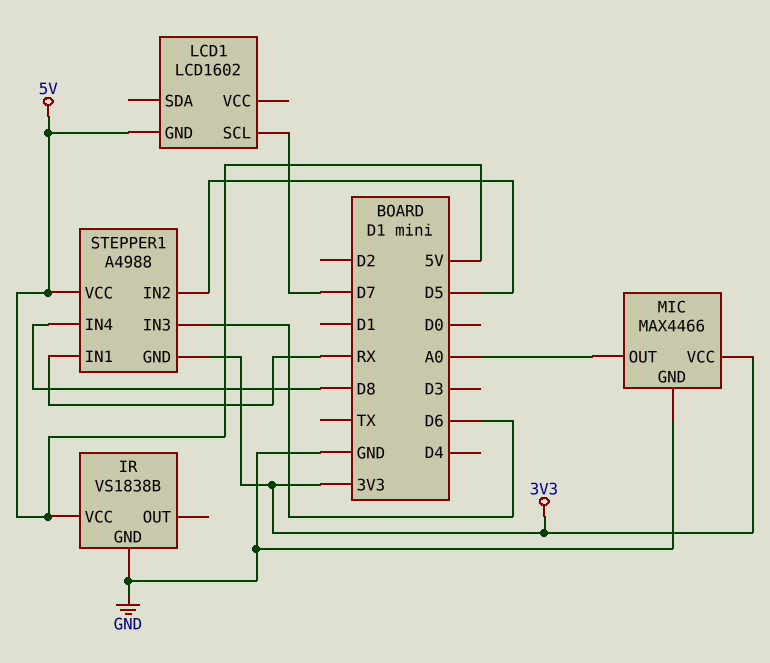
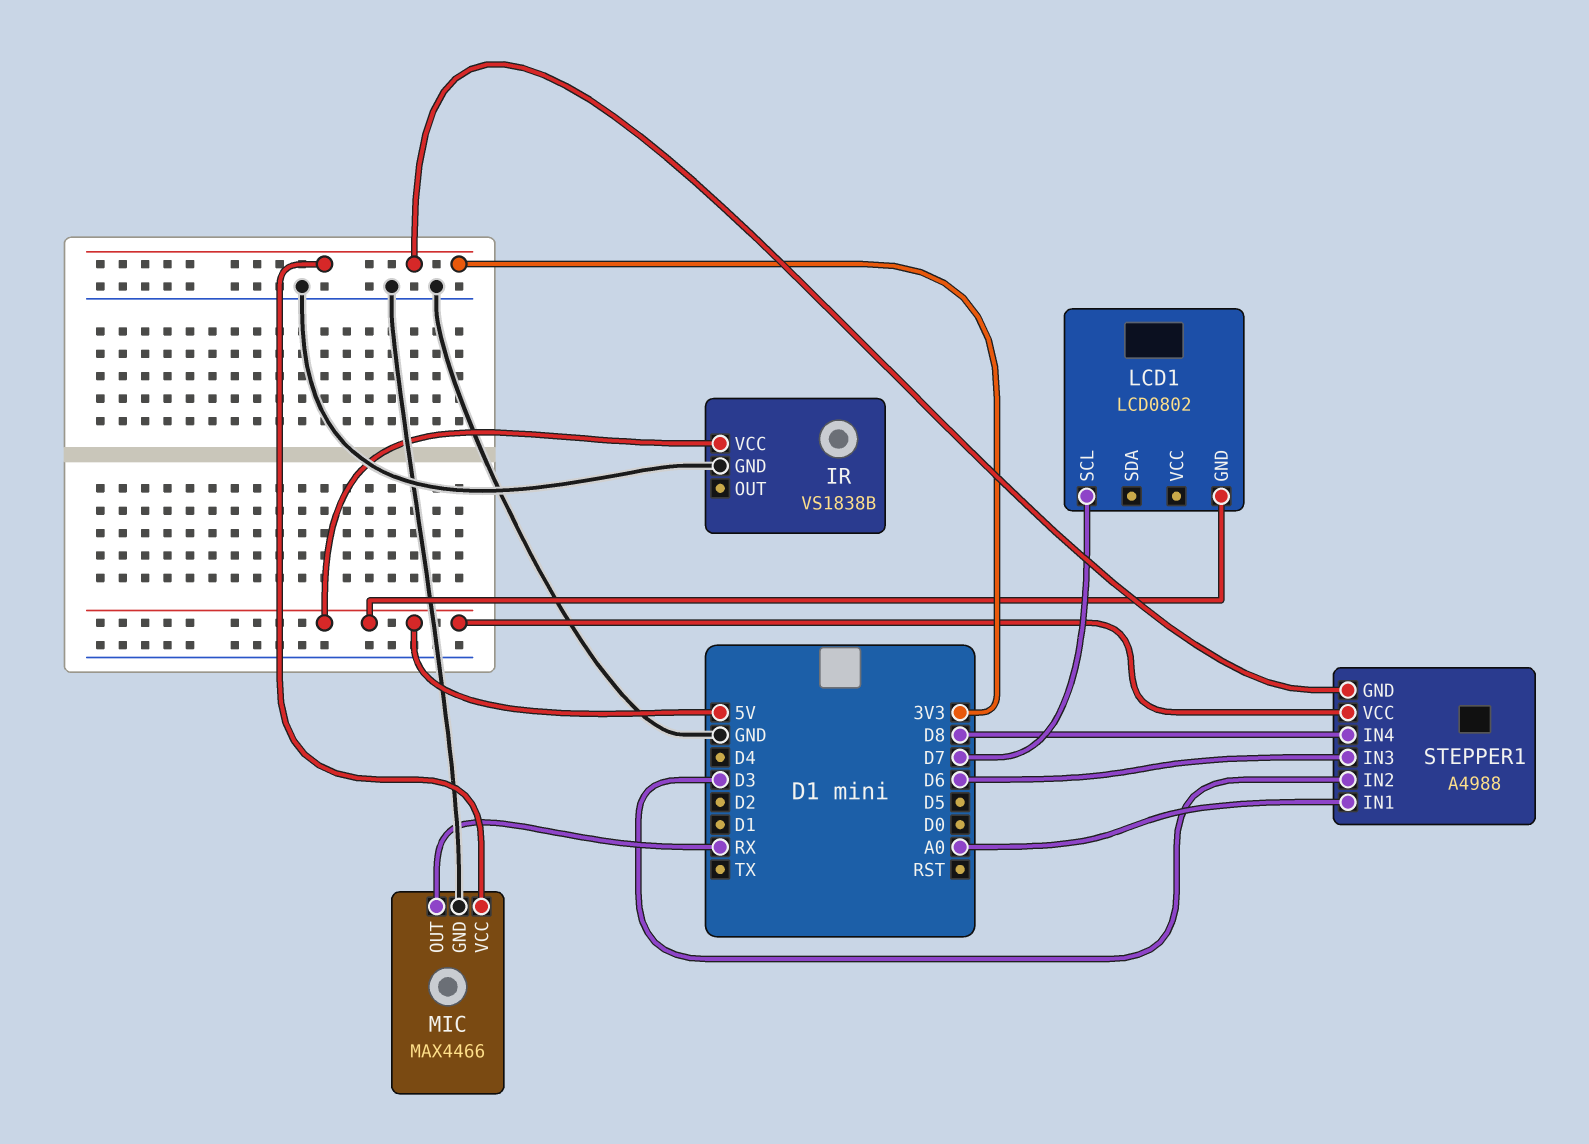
LCD1: LCD1602 -> LCD0802
MIC pin OUT: A0 -> RX
STEPPER1 pin IN1: RX -> A0
STEPPER1 pin IN2: D5 -> D3

